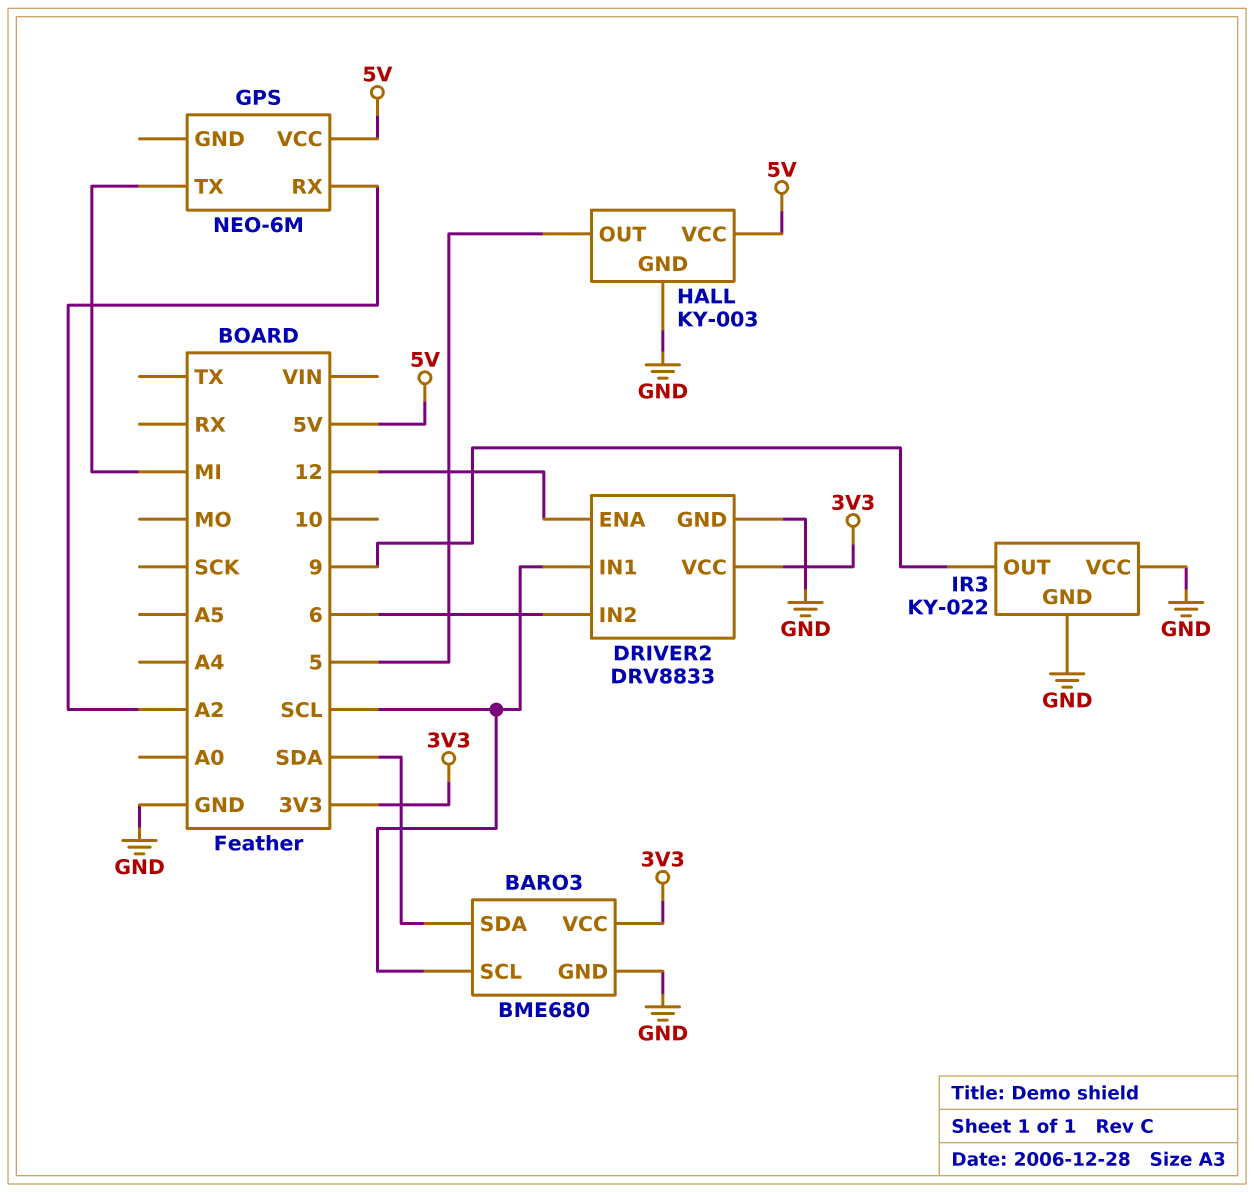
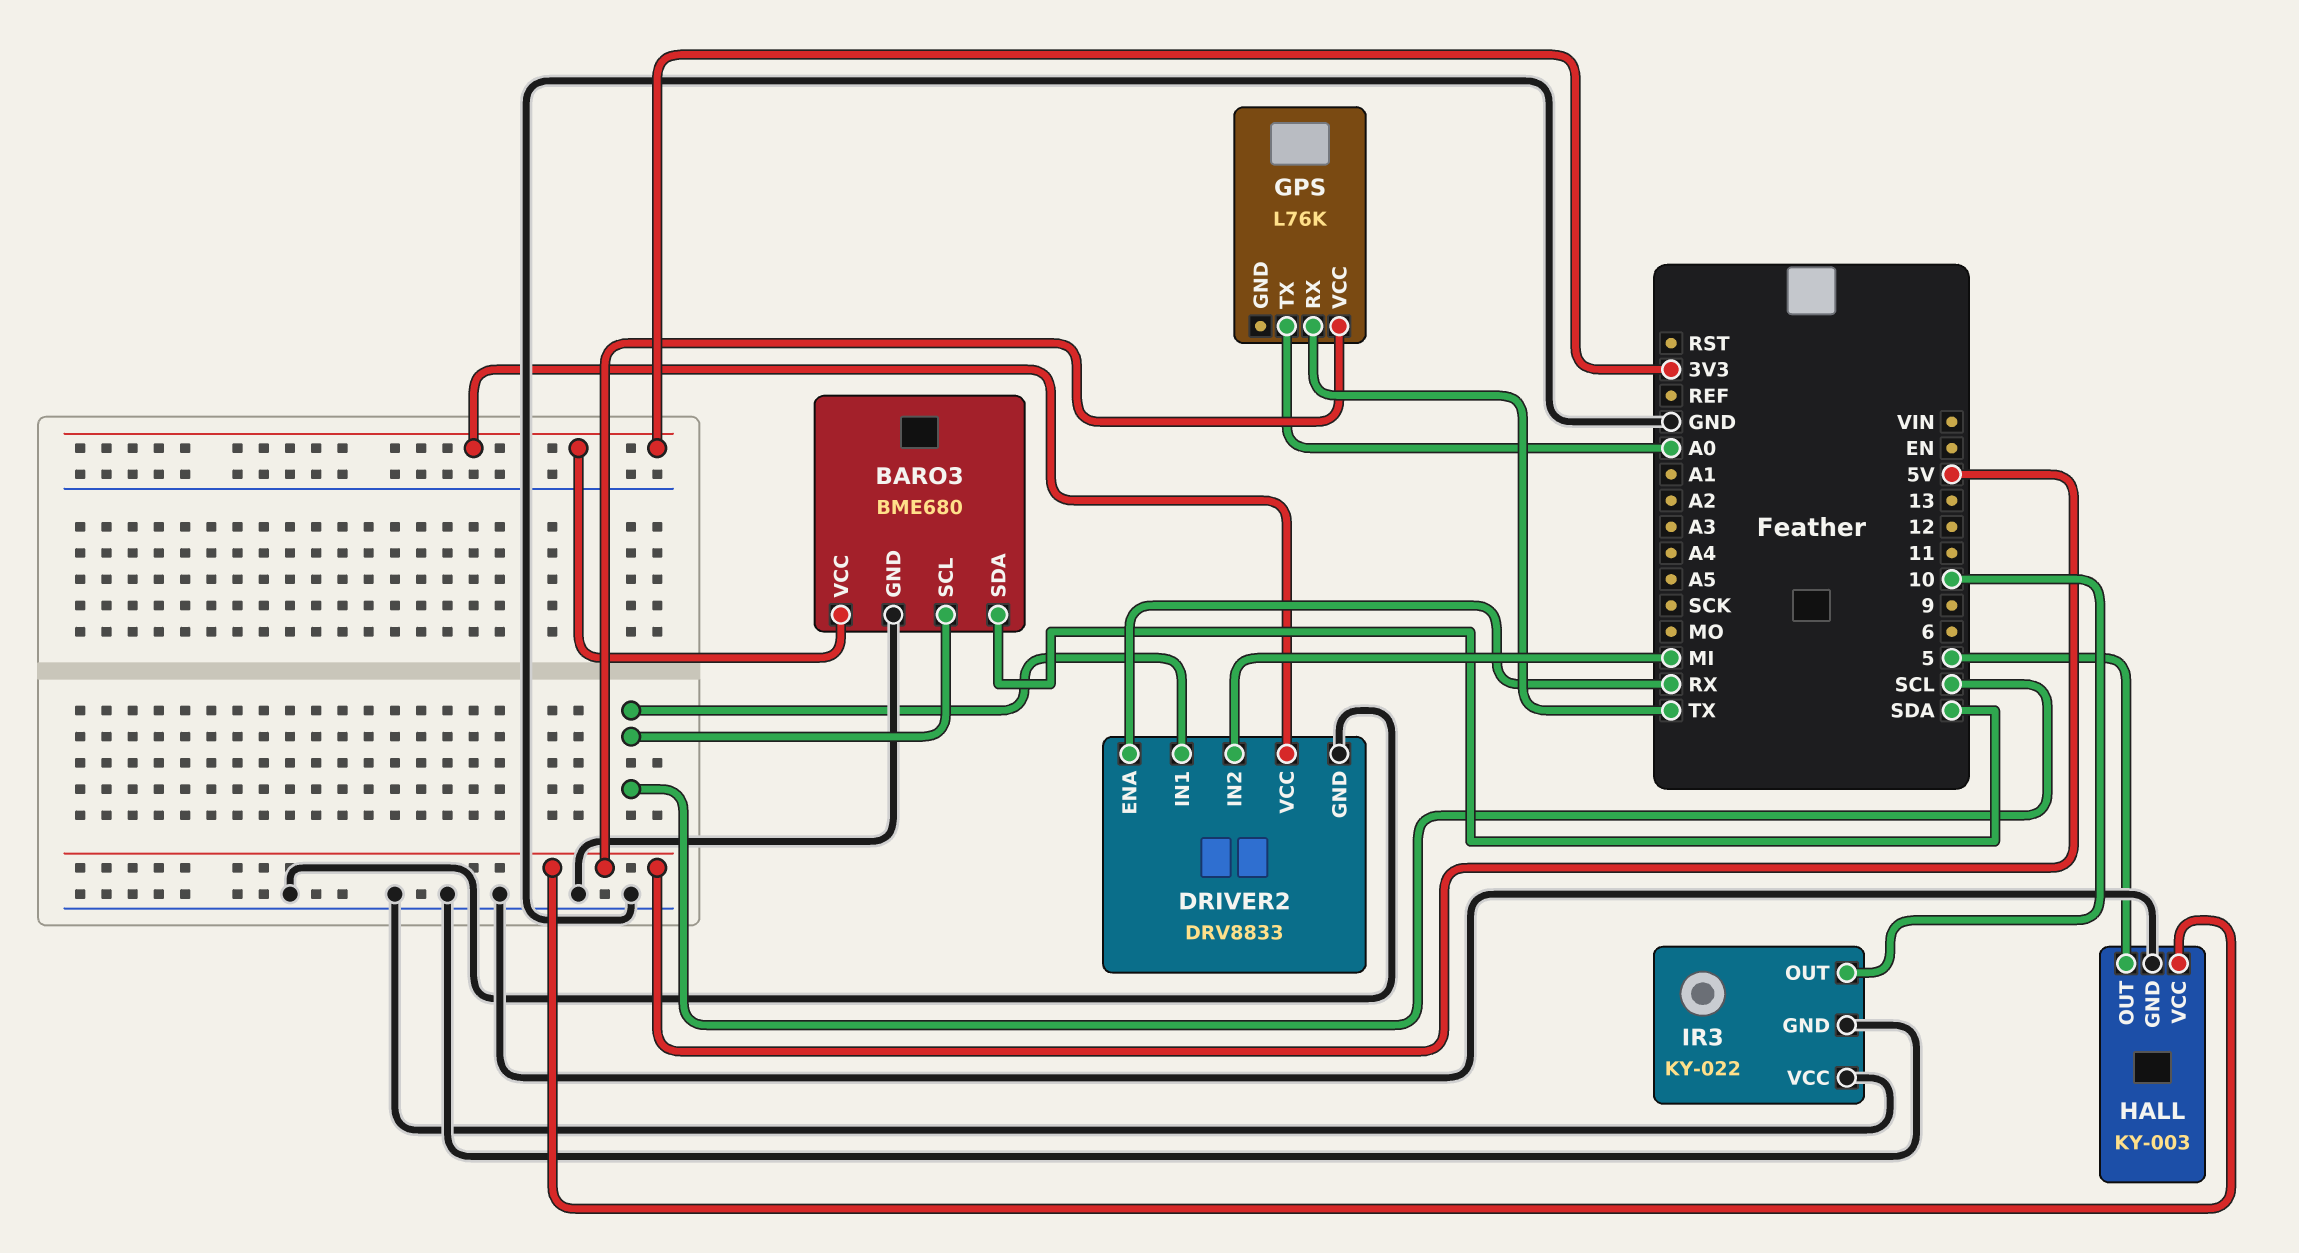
DRIVER2 pin ENA: 12 -> RX
DRIVER2 pin IN2: 6 -> MI
GPS: NEO-6M -> L76K
GPS pin RX: A2 -> TX
GPS pin TX: MI -> A0
IR3 pin OUT: 9 -> 10

